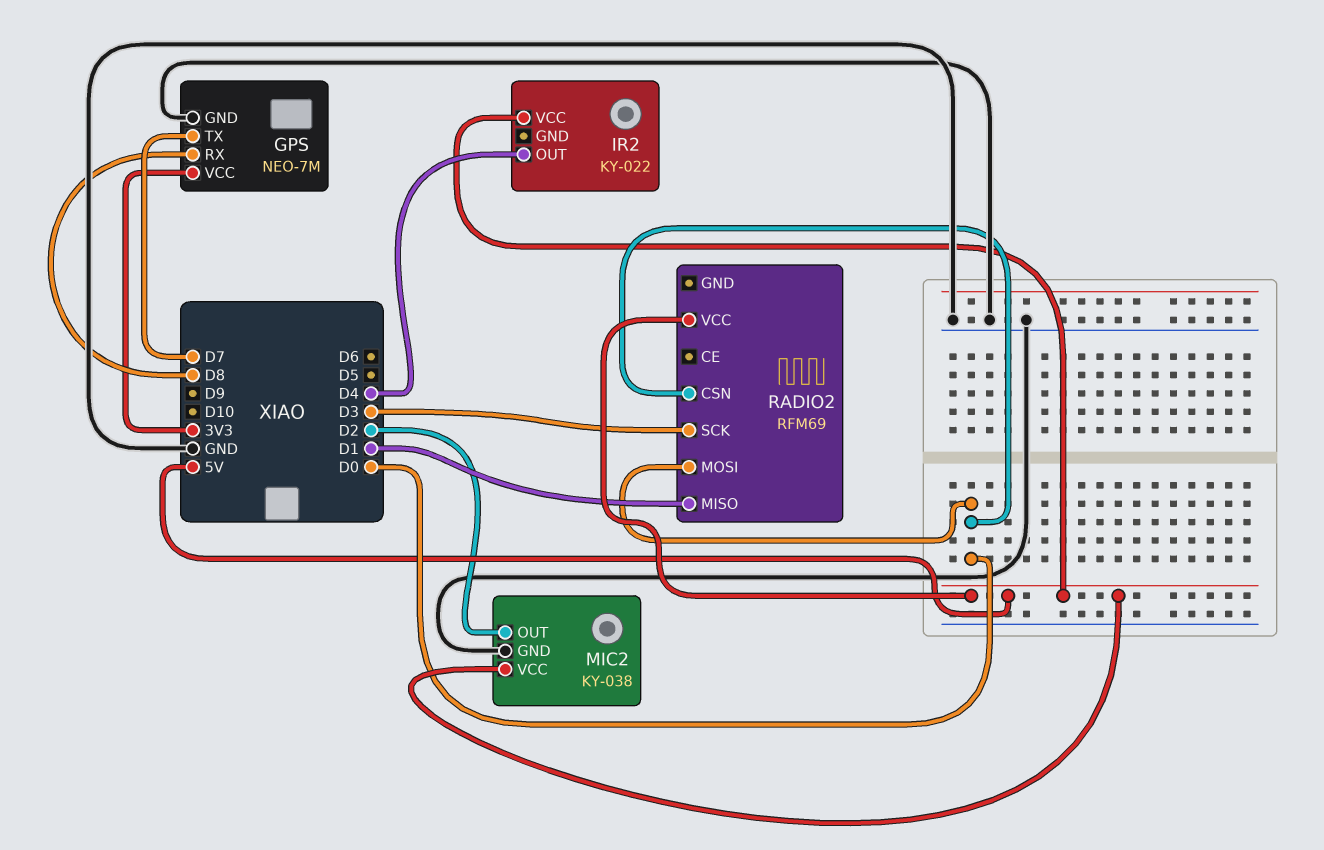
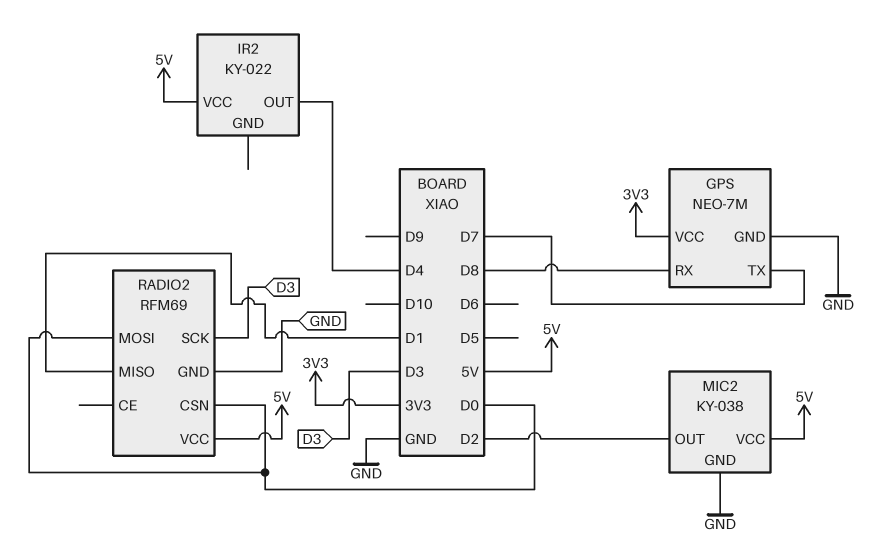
RADIO2 pin GND: none -> GND

